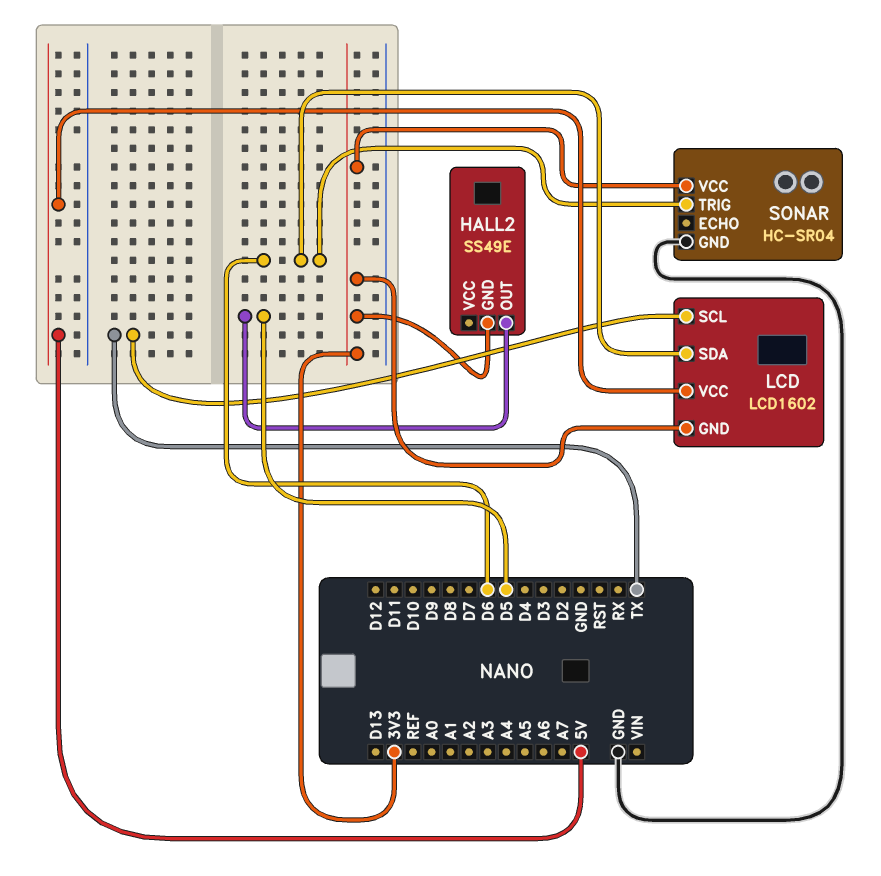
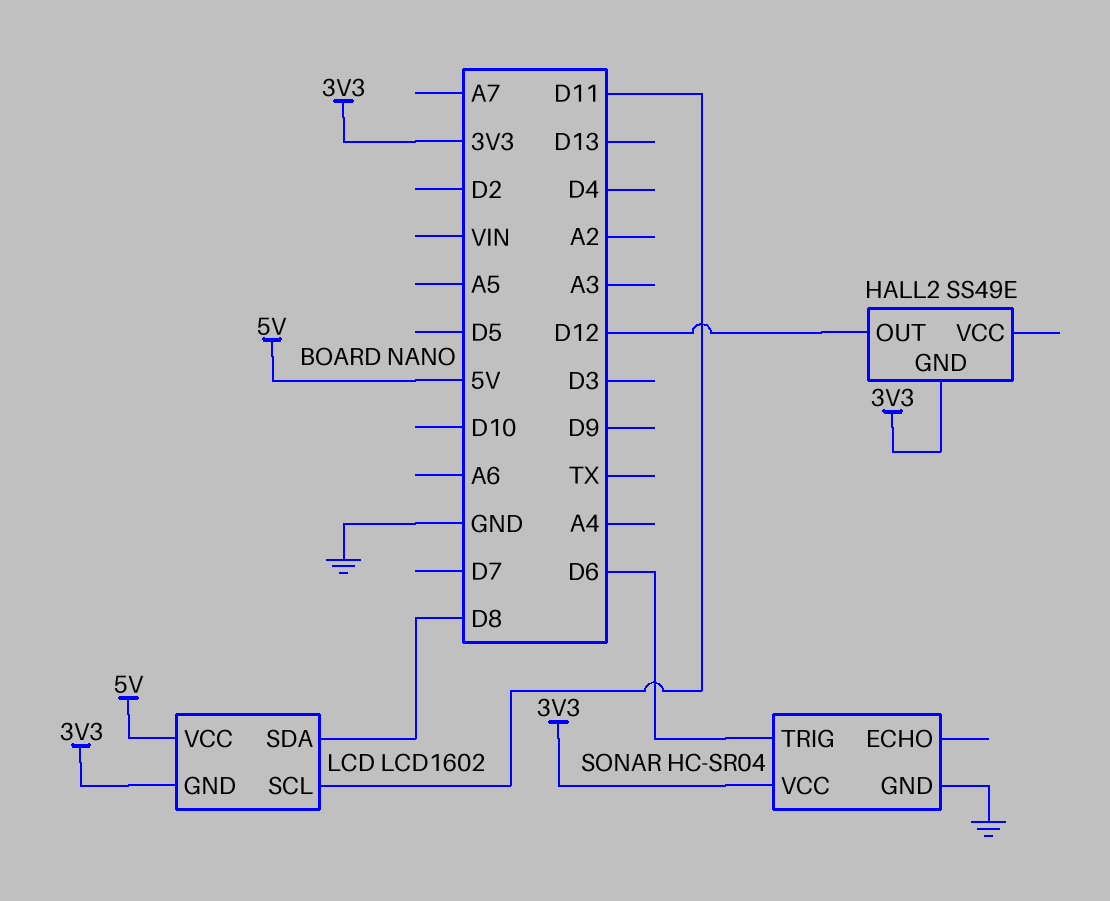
HALL2 pin OUT: D5 -> D12
LCD pin SCL: TX -> D11
LCD pin SDA: D6 -> D8

